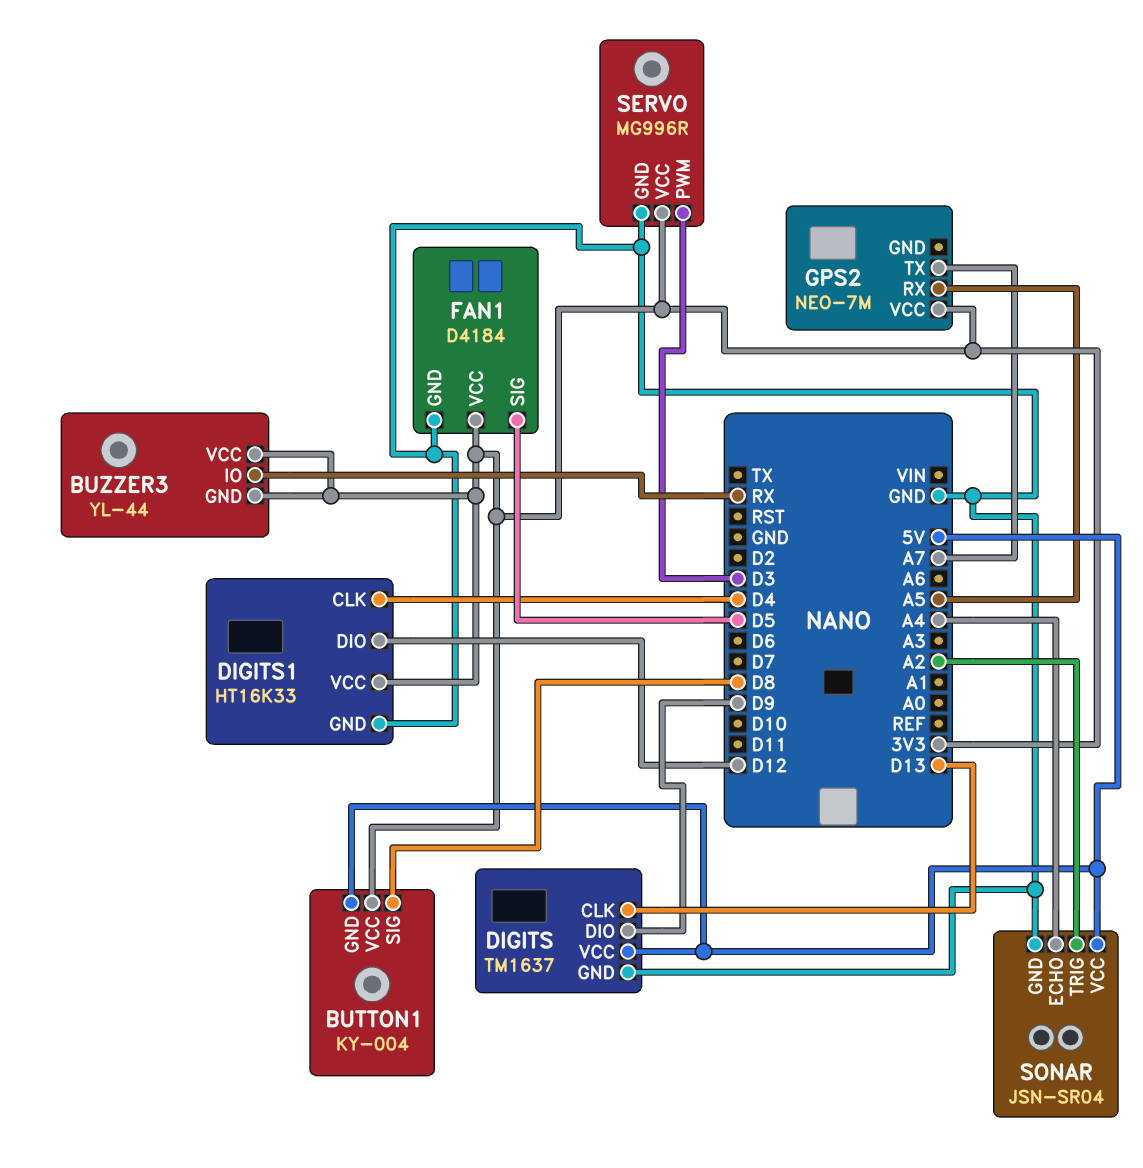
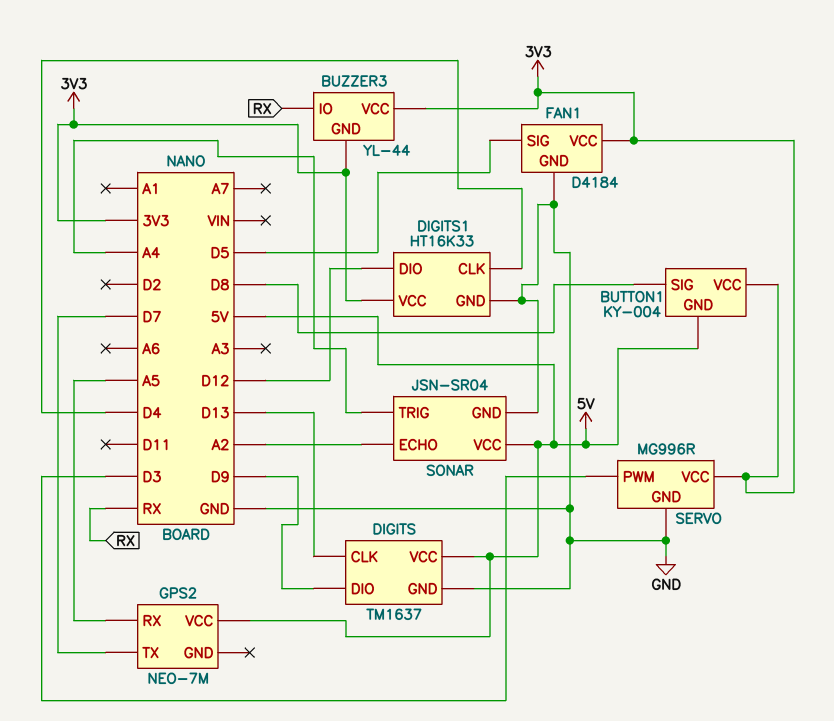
GPS2 pin TX: A7 -> D7
GPS2 pin VCC: 3V3 -> 5V
SONAR pin ECHO: A4 -> A2
SONAR pin TRIG: A2 -> A4

